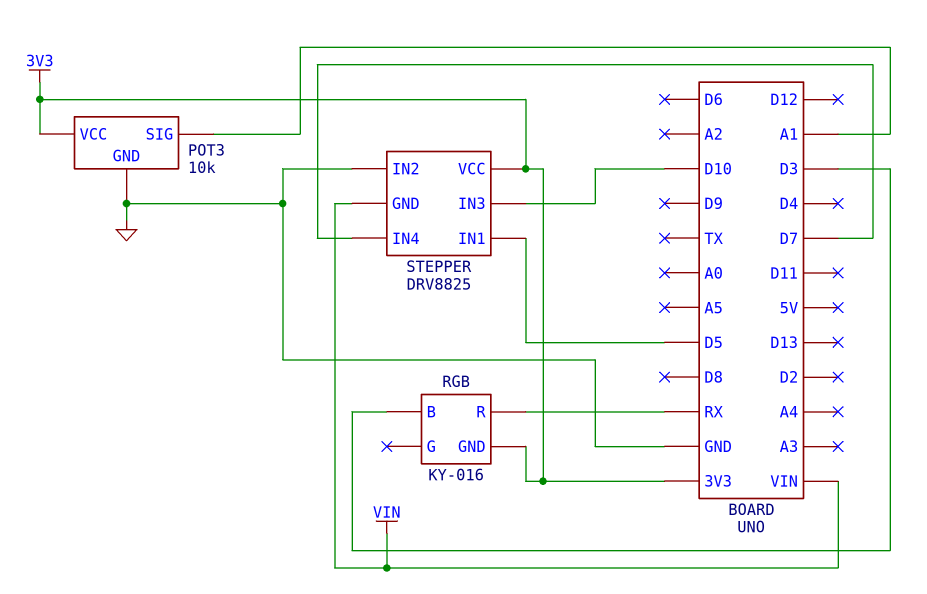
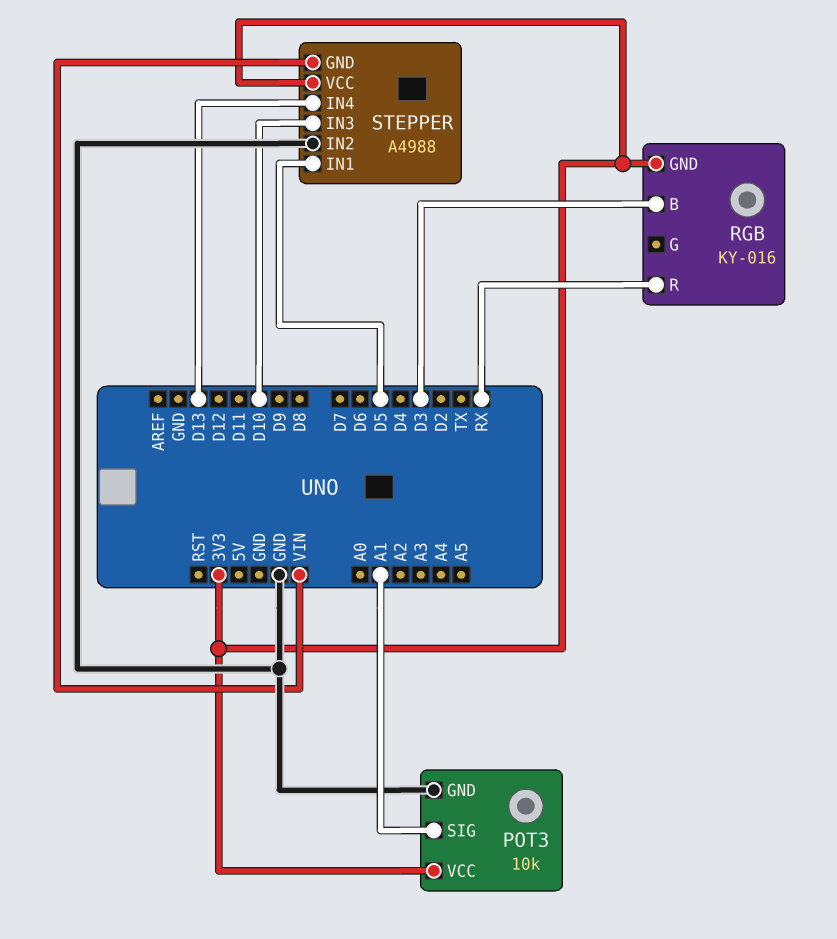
STEPPER: DRV8825 -> A4988
STEPPER pin IN4: D7 -> D13

